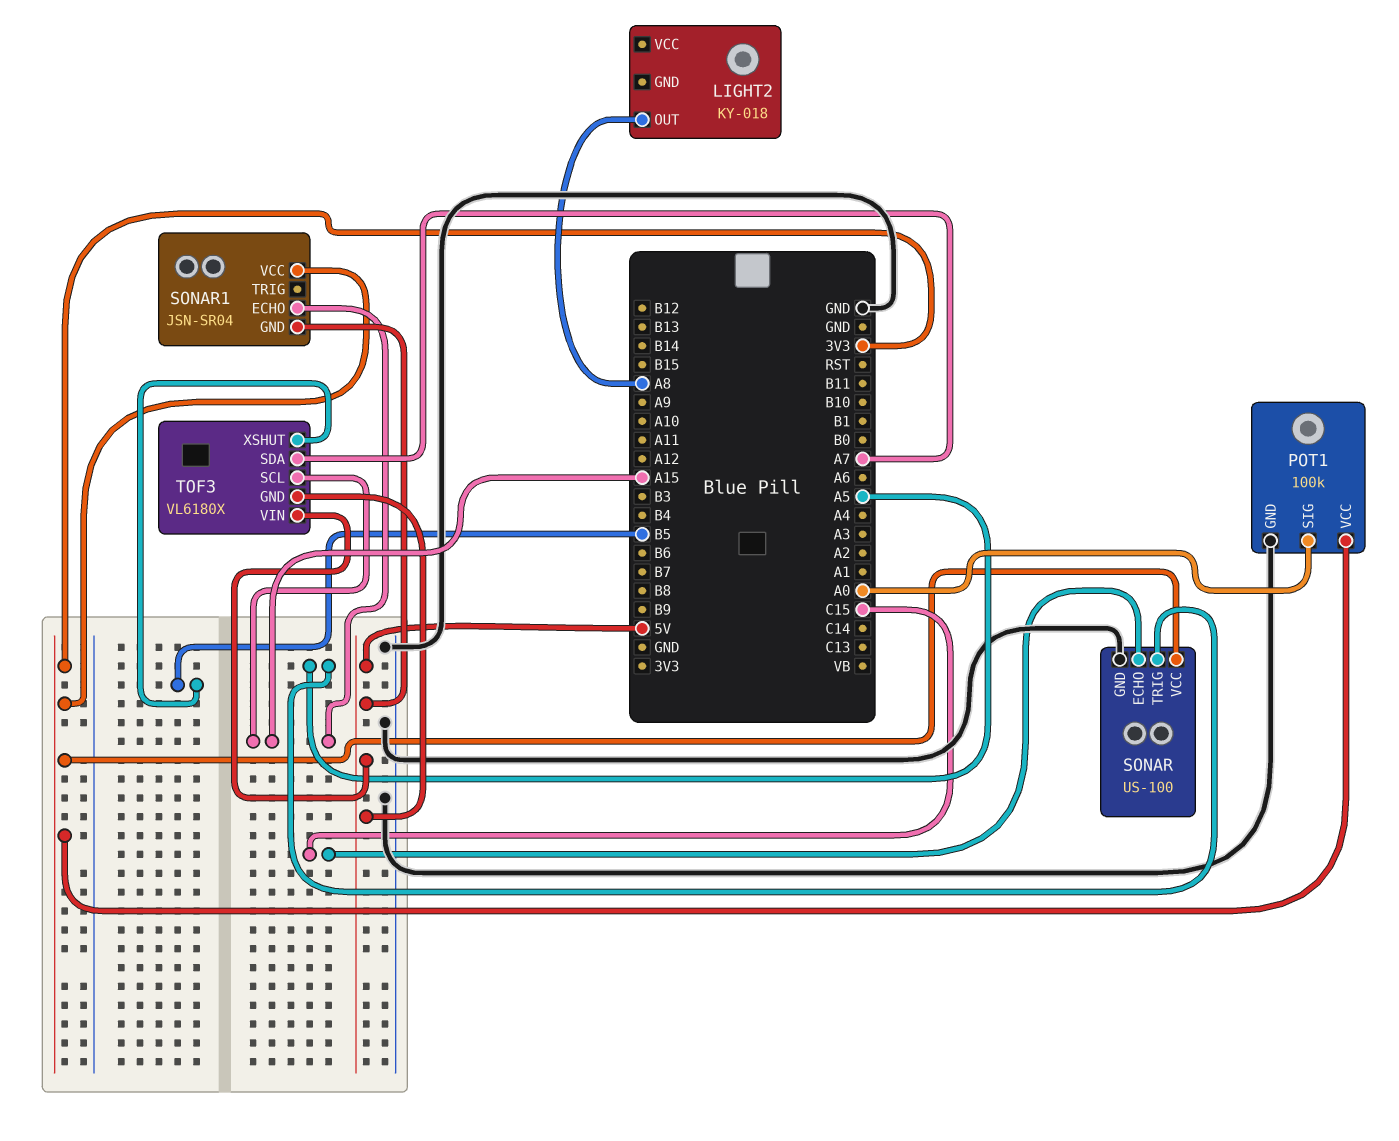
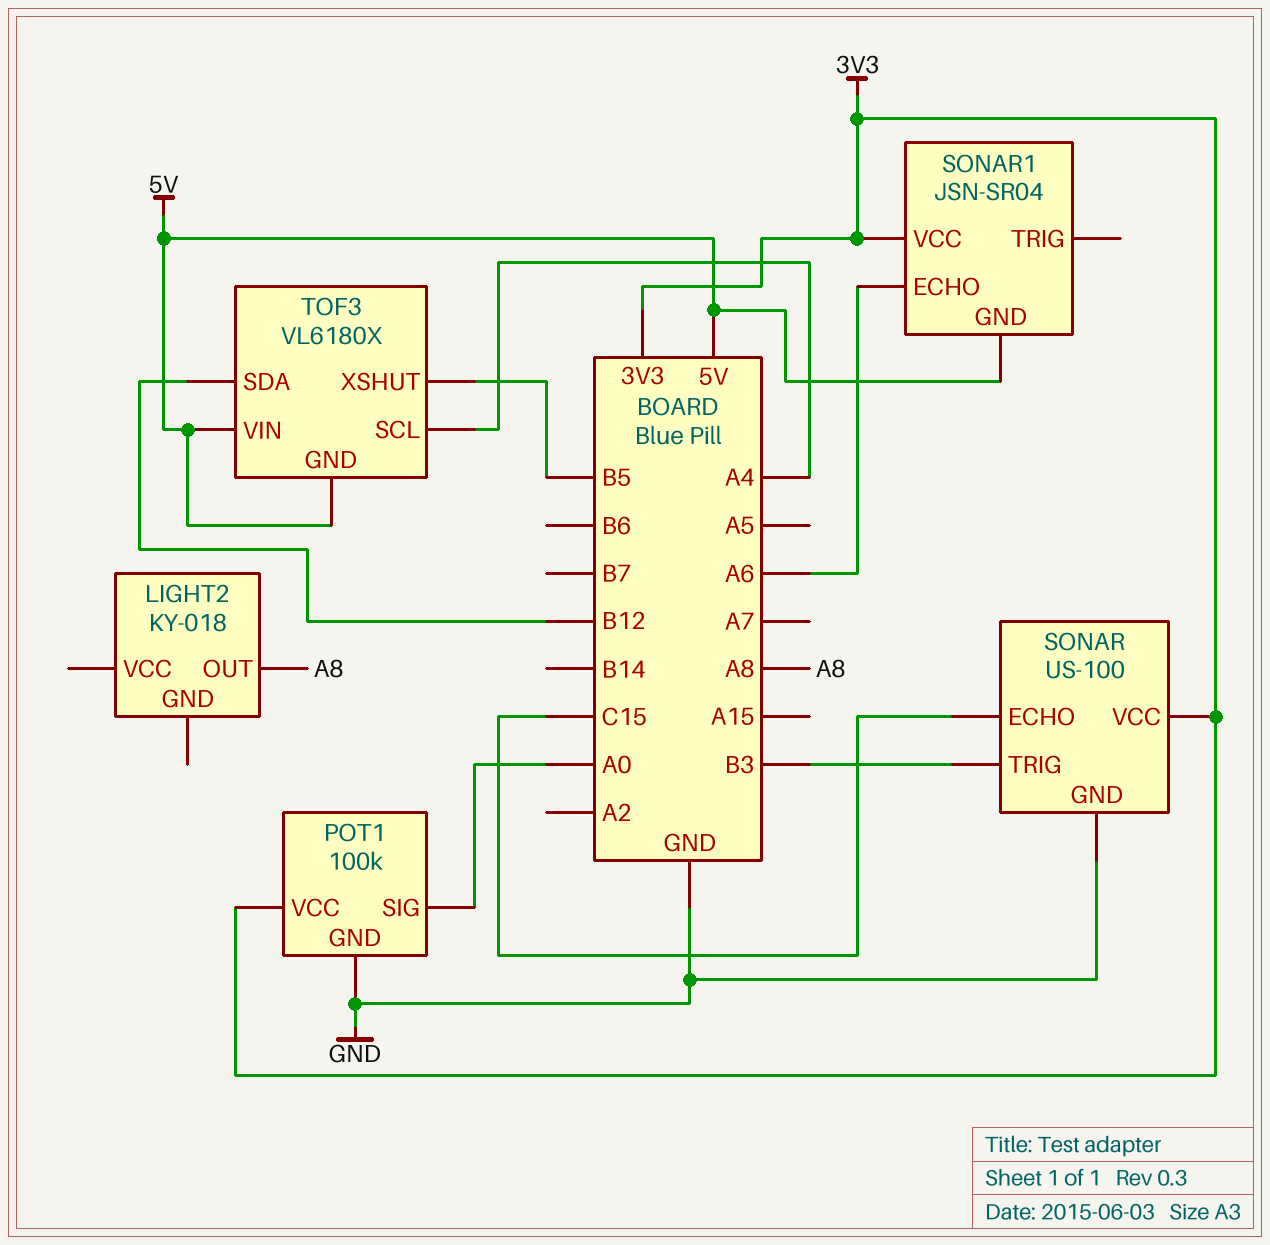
SONAR pin TRIG: A5 -> B3
SONAR1 pin ECHO: A15 -> A6
TOF3 pin SCL: A15 -> A4
TOF3 pin SDA: A7 -> B12

